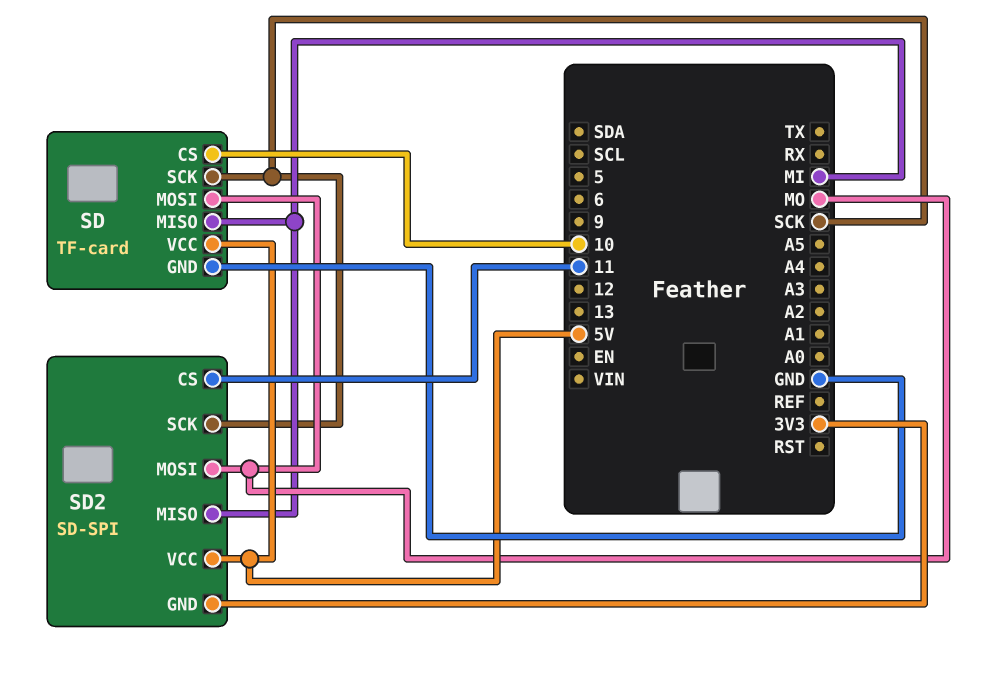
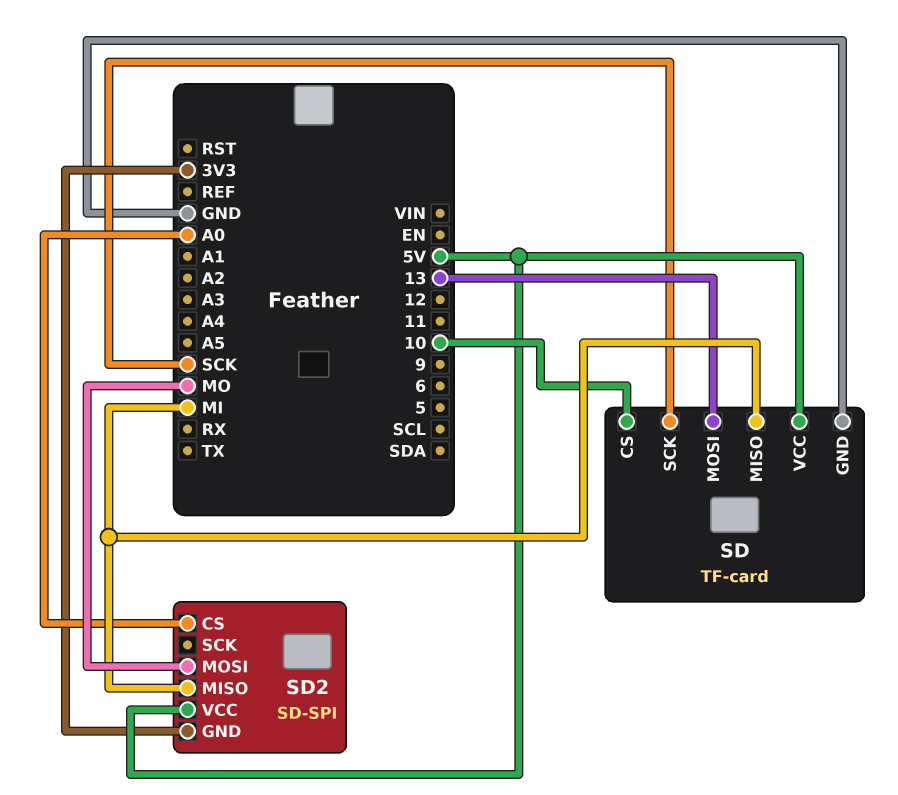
SD pin MOSI: MO -> 13
SD2 pin CS: 11 -> A0
SD2 pin SCK: SCK -> none

